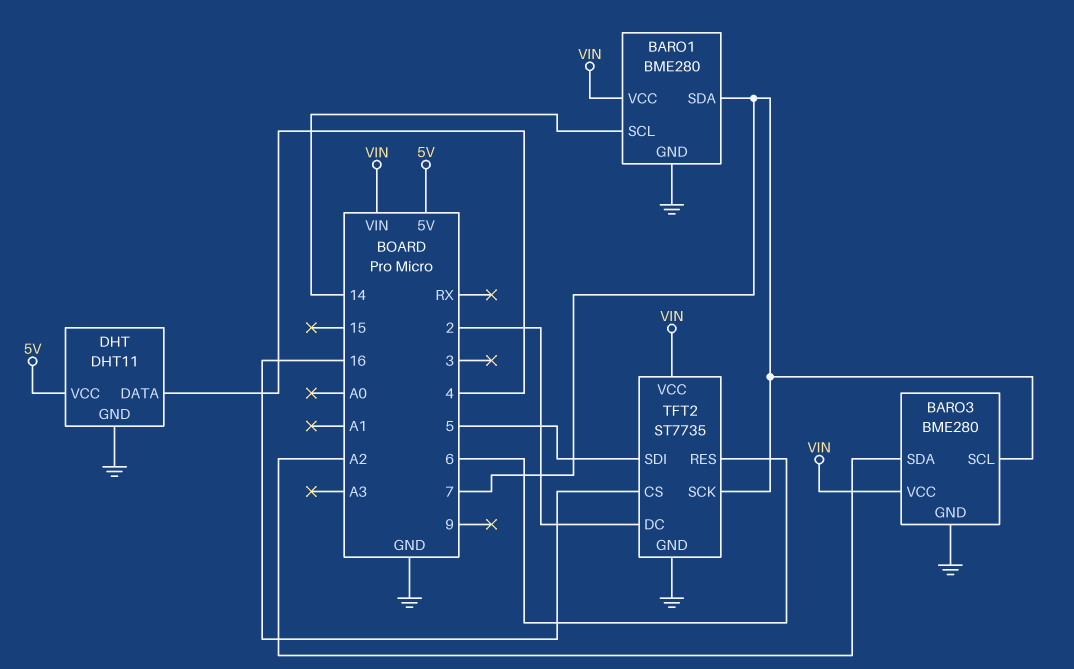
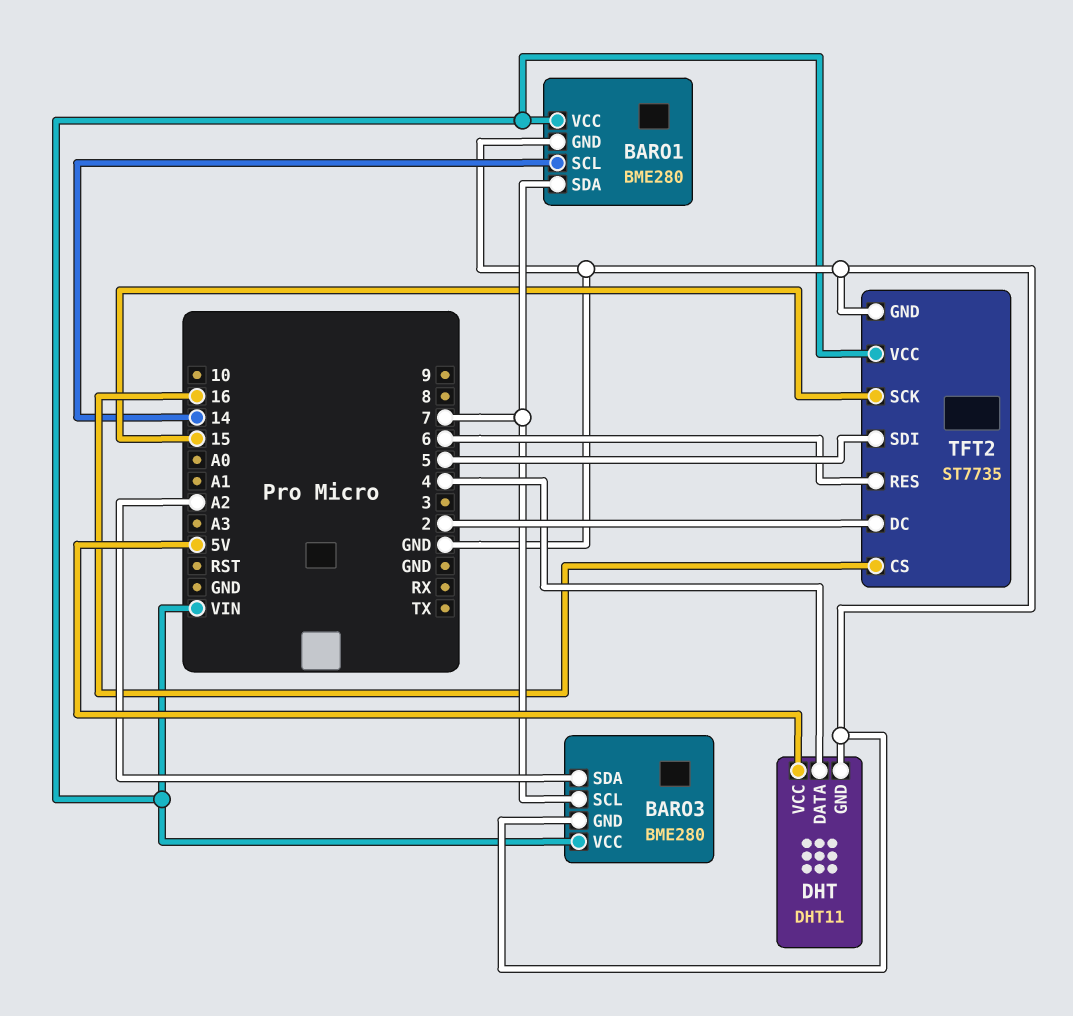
TFT2 pin SCK: 7 -> 15

